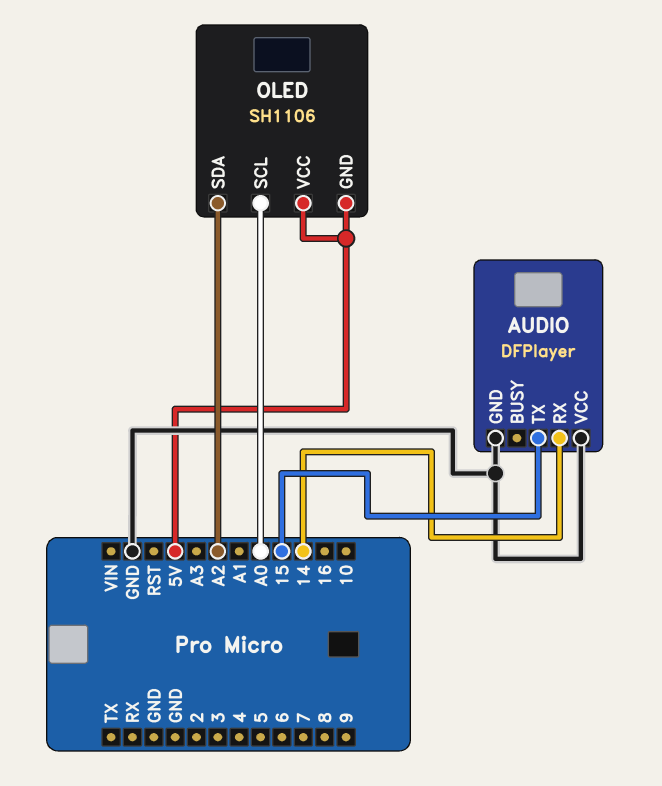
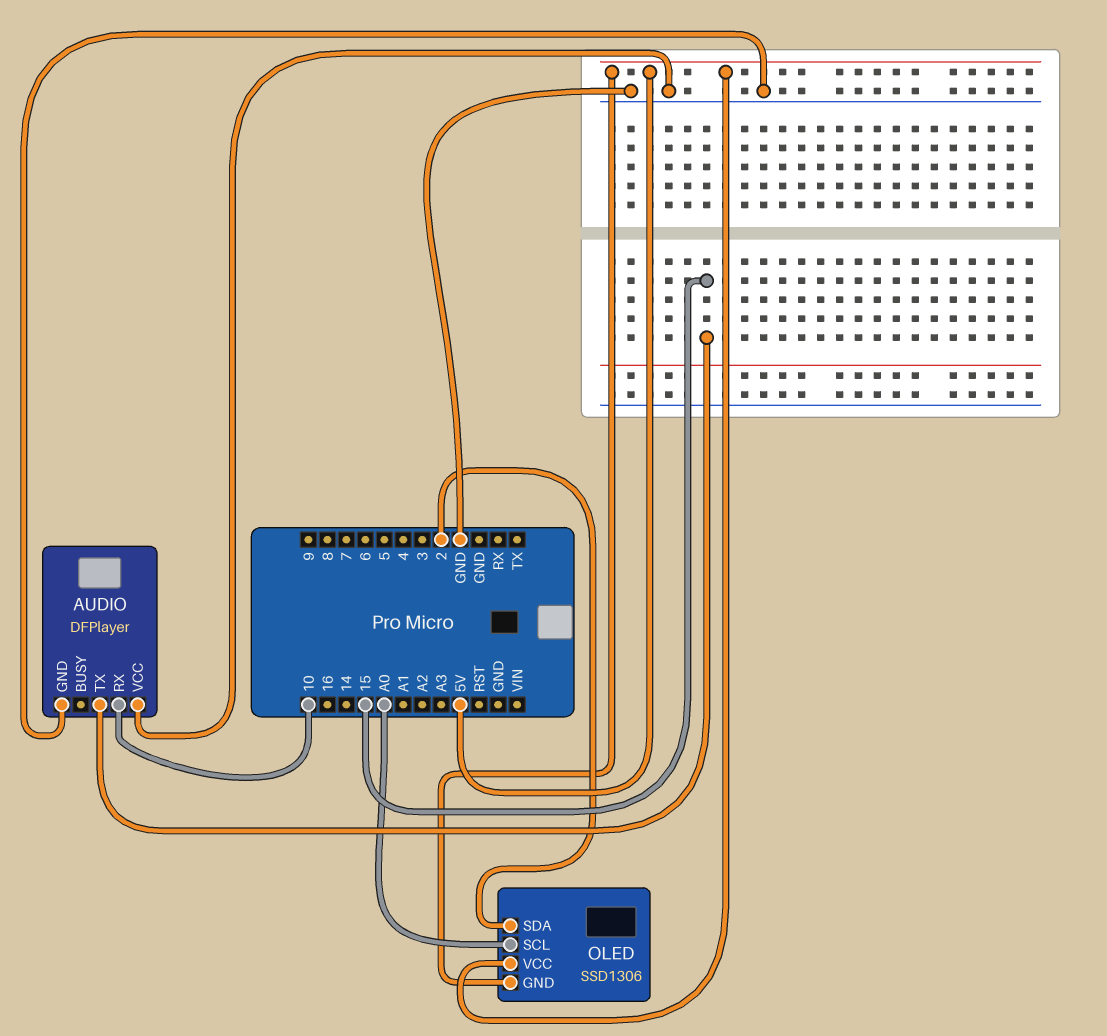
AUDIO pin RX: 14 -> 10
OLED: SH1106 -> SSD1306
OLED pin SDA: A2 -> 2

